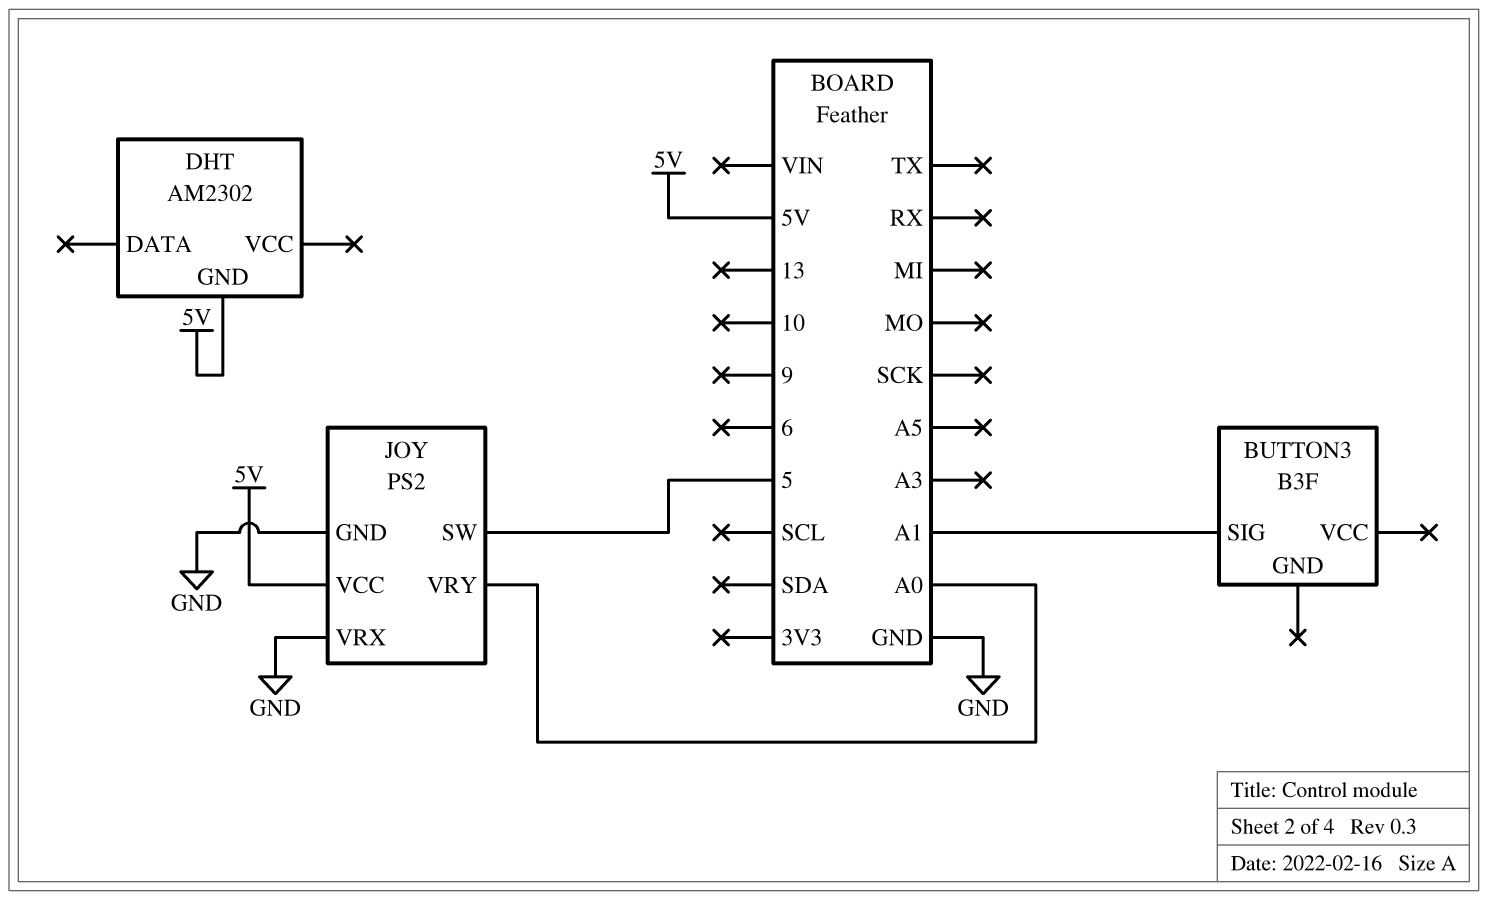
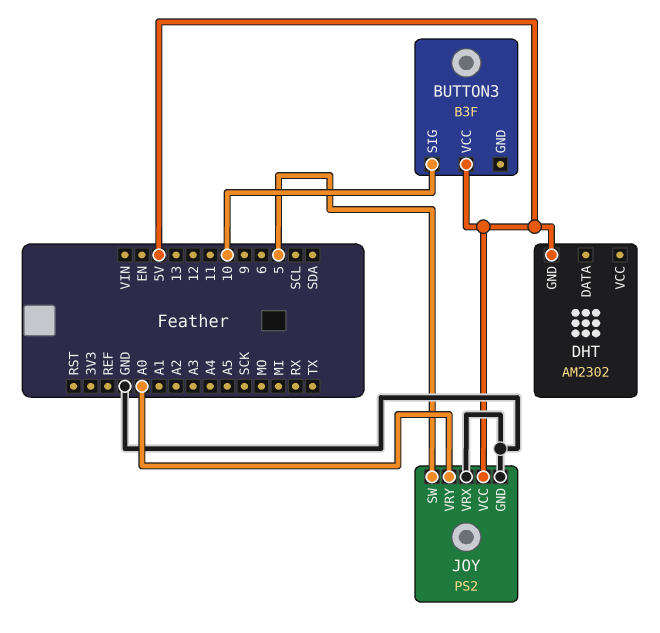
BUTTON3 pin SIG: A1 -> 10
BUTTON3 pin VCC: none -> 5V

